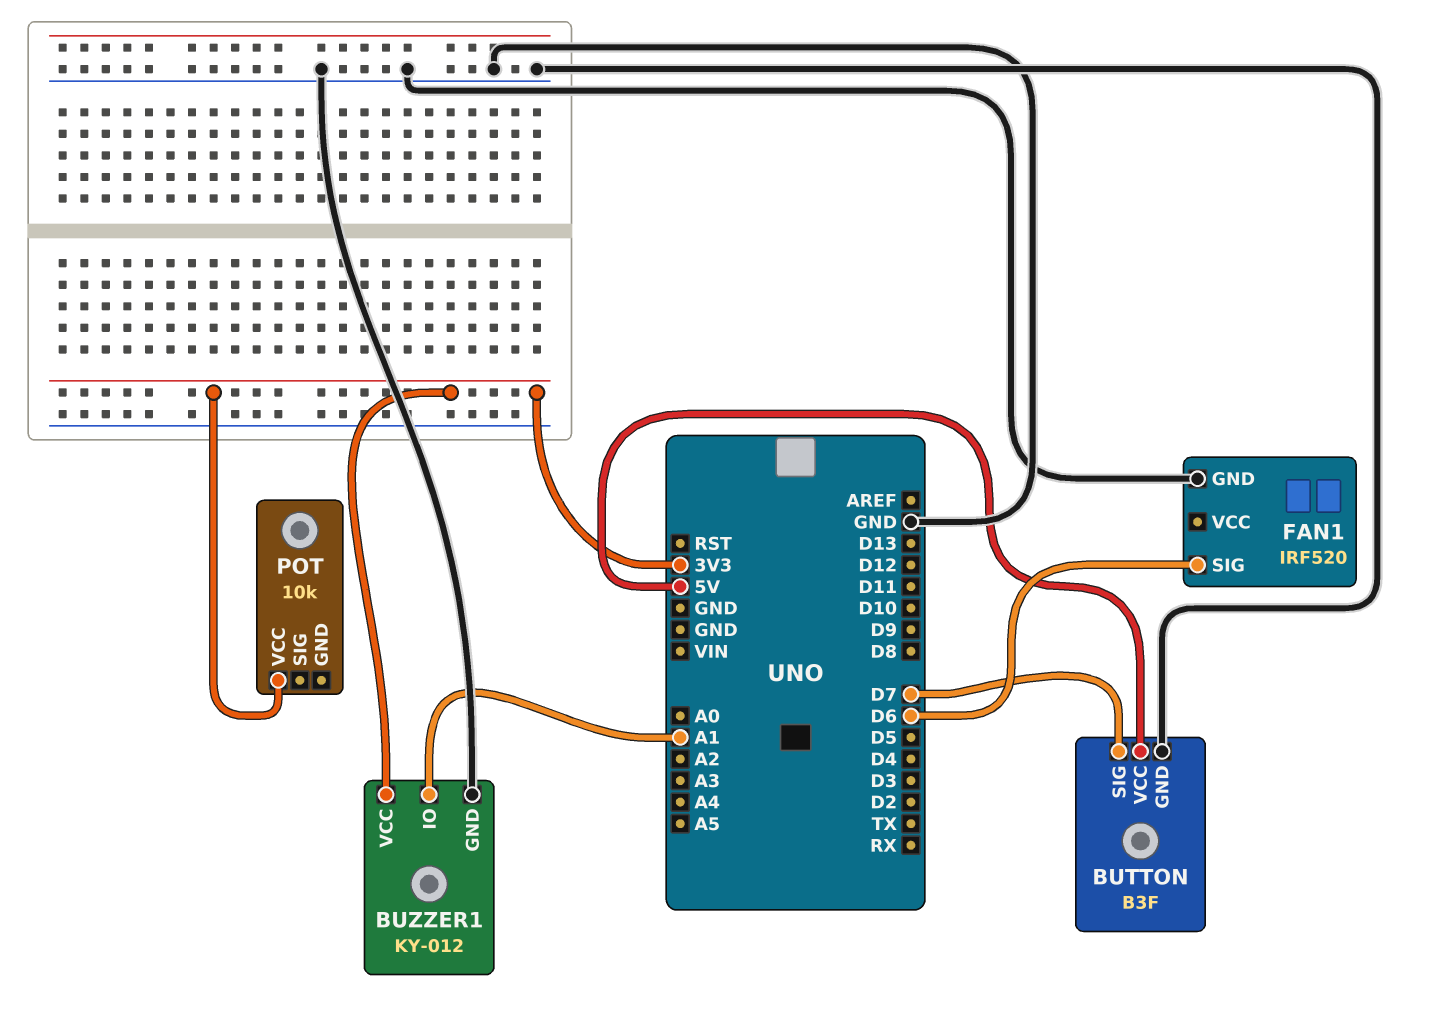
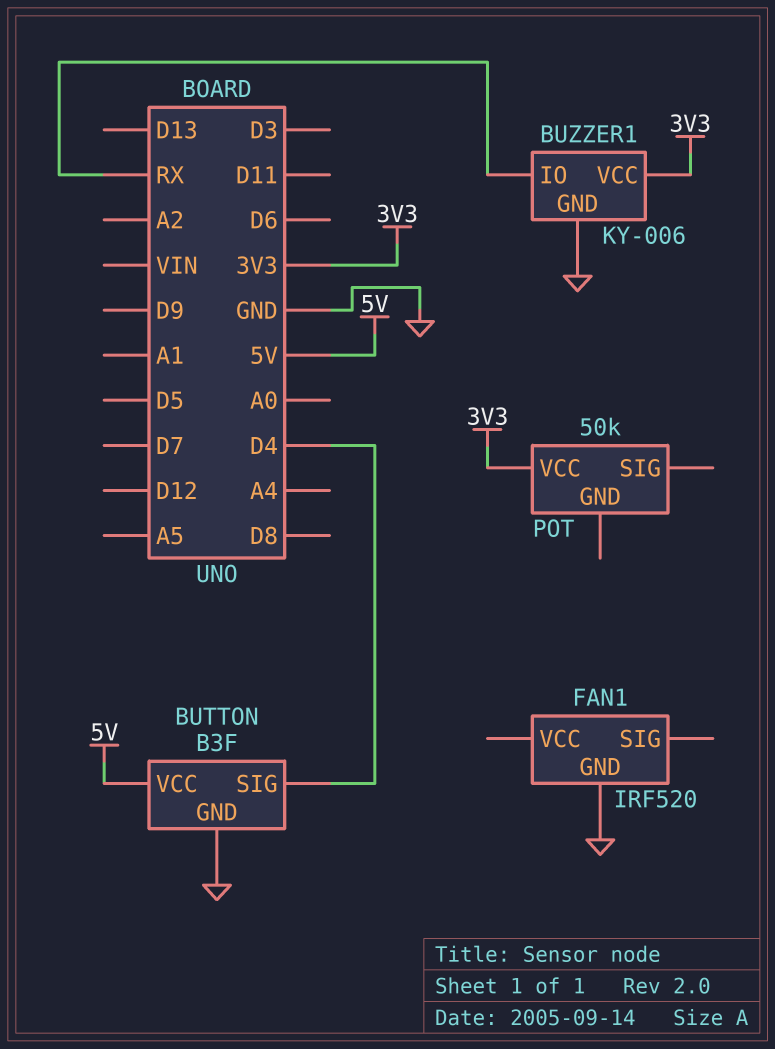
BUTTON pin SIG: D7 -> D4
BUZZER1: KY-012 -> KY-006
BUZZER1 pin IO: A1 -> RX
FAN1 pin SIG: D6 -> none
POT: 10k -> 50k

